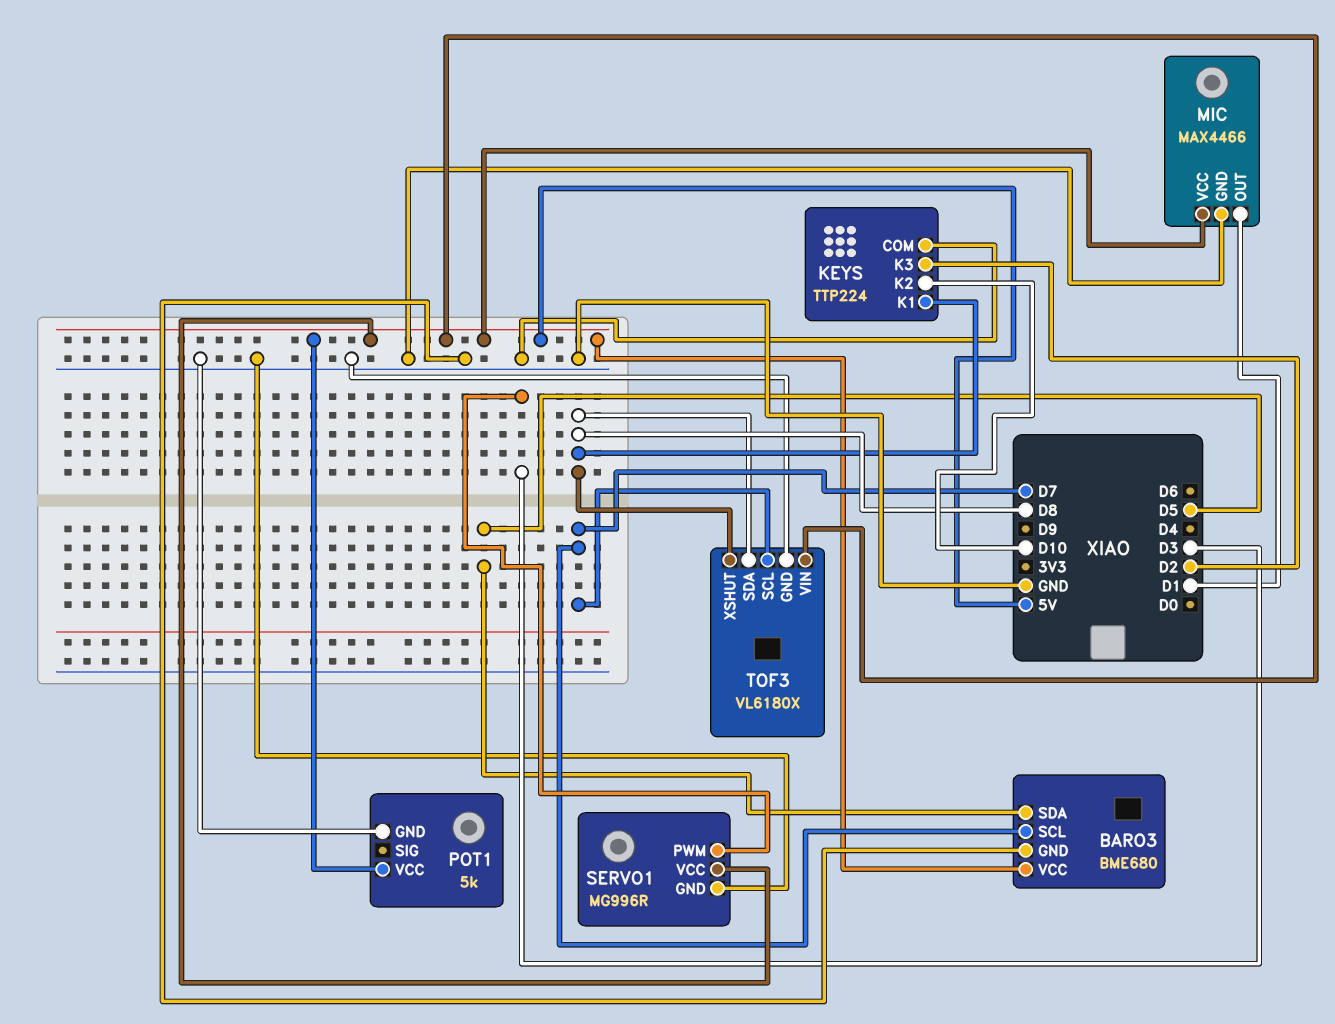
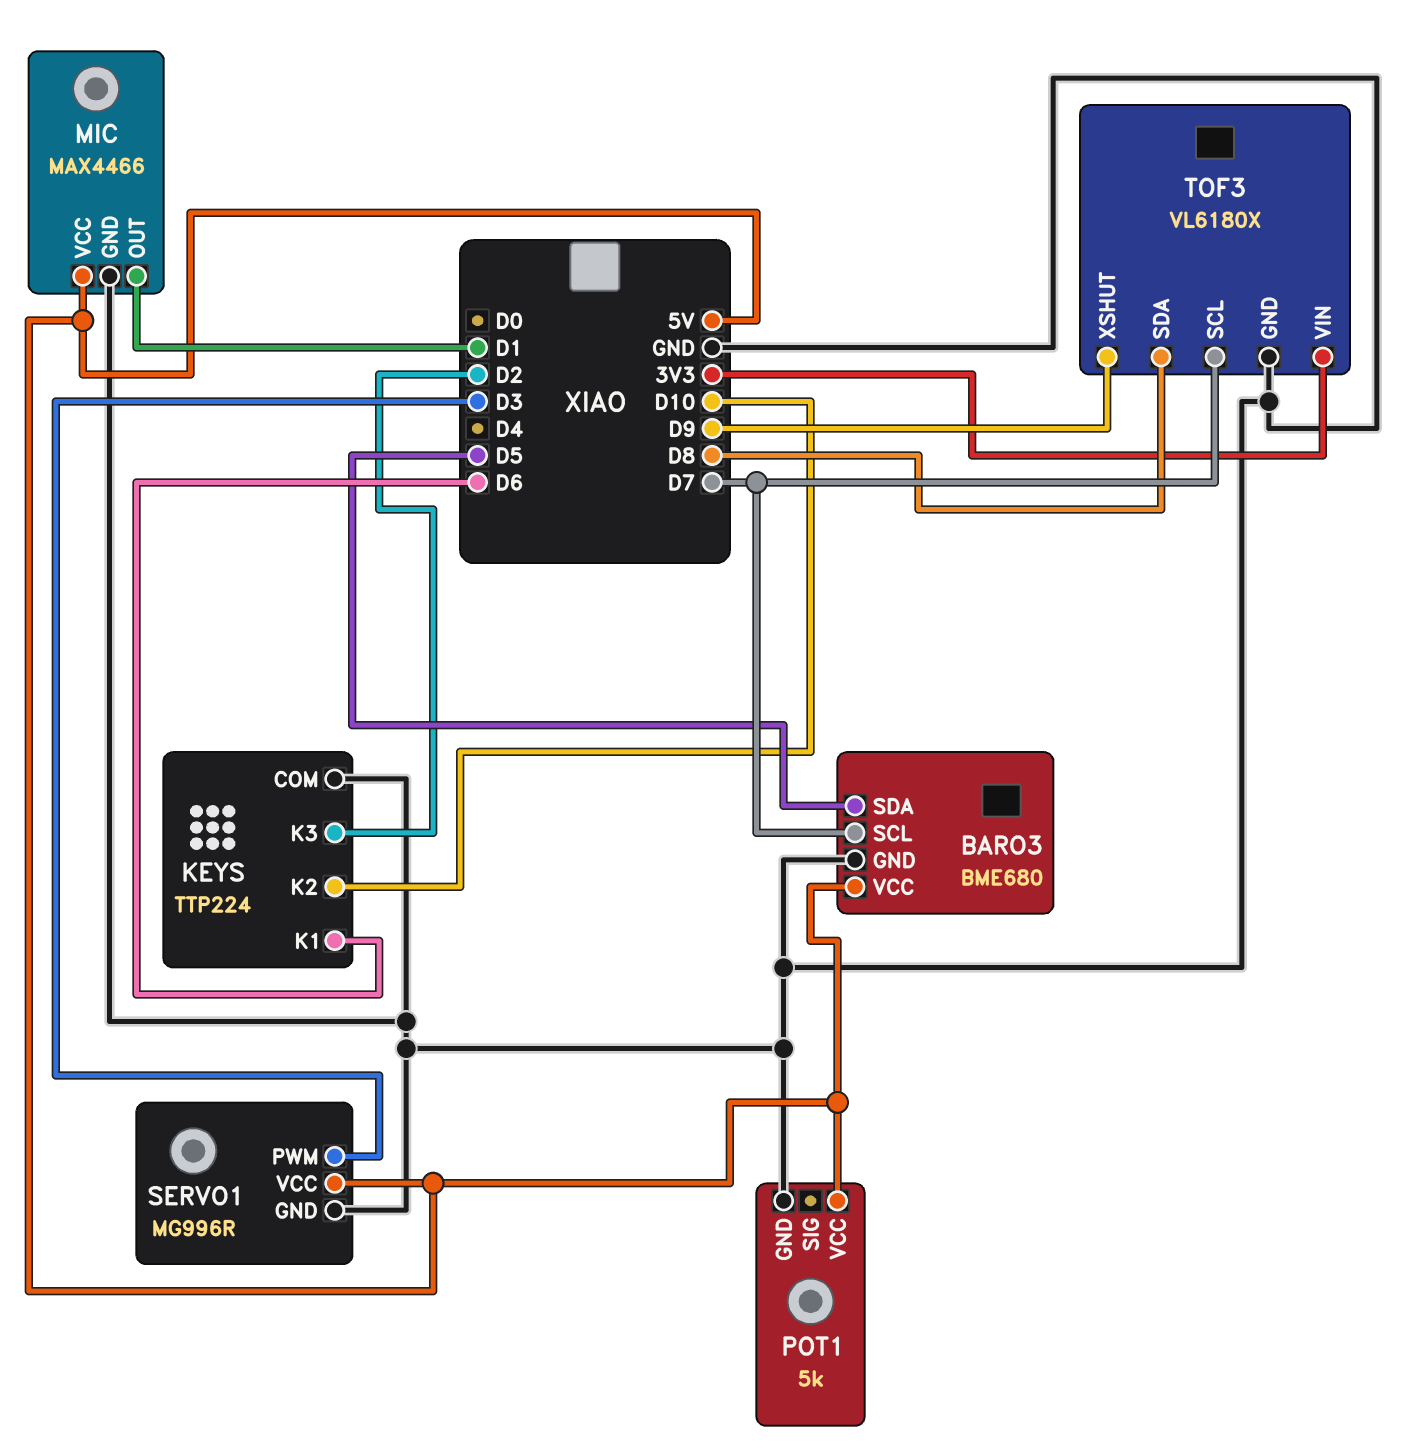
KEYS pin K1: D8 -> D6
TOF3 pin VIN: 5V -> 3V3
TOF3 pin XSHUT: D8 -> D9

